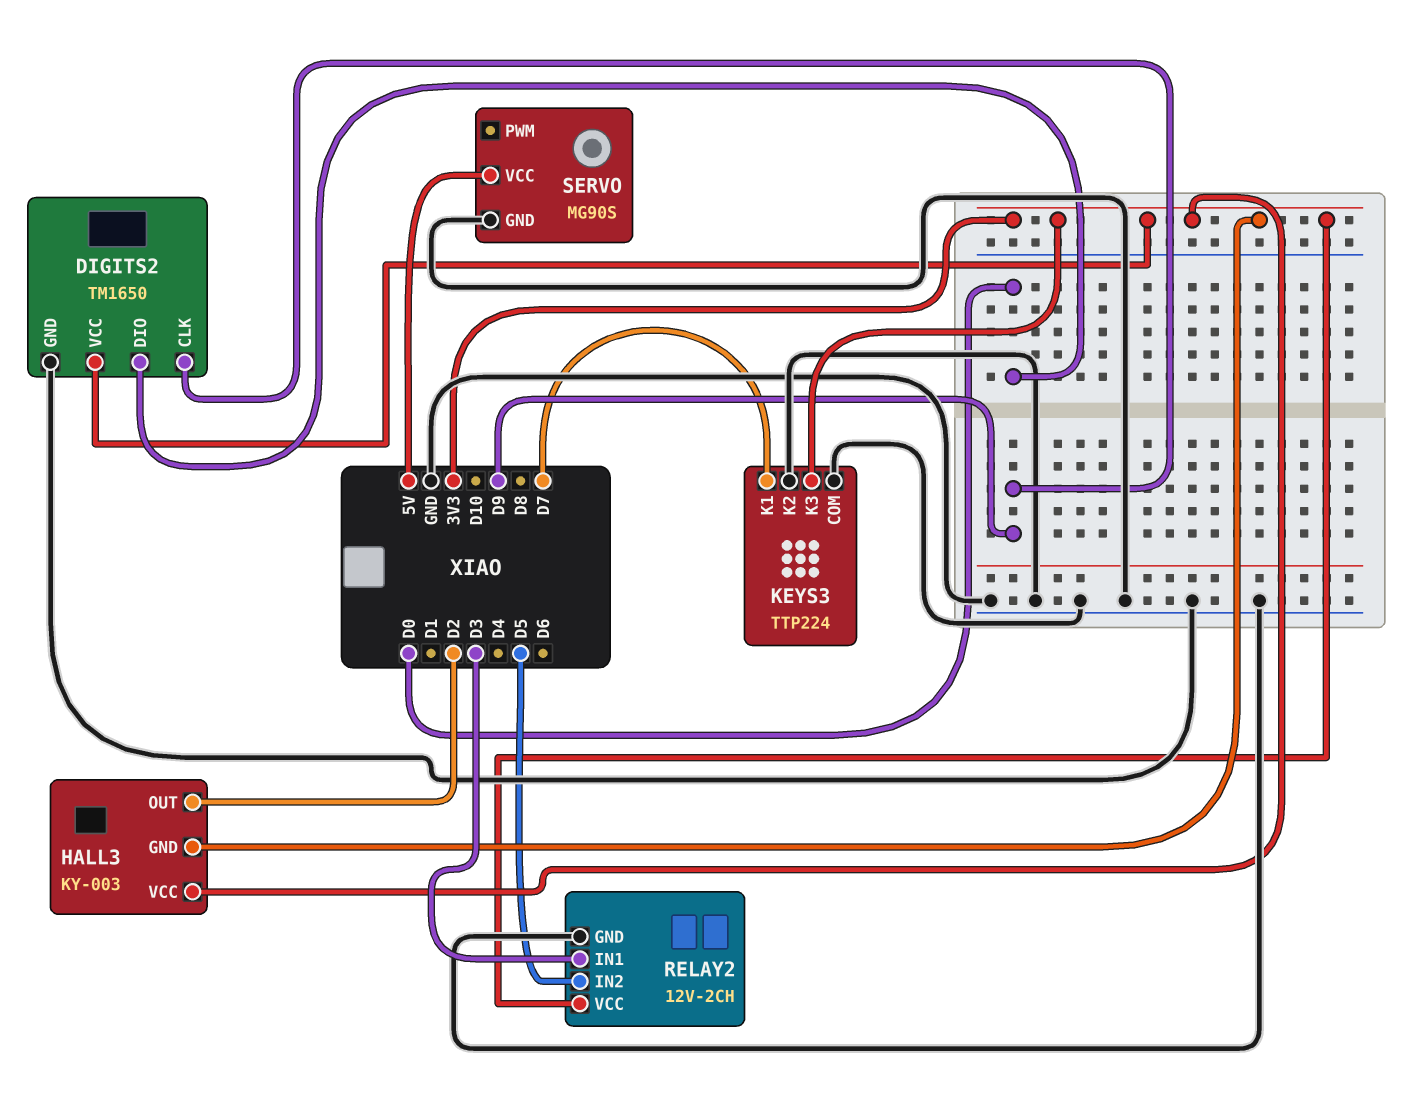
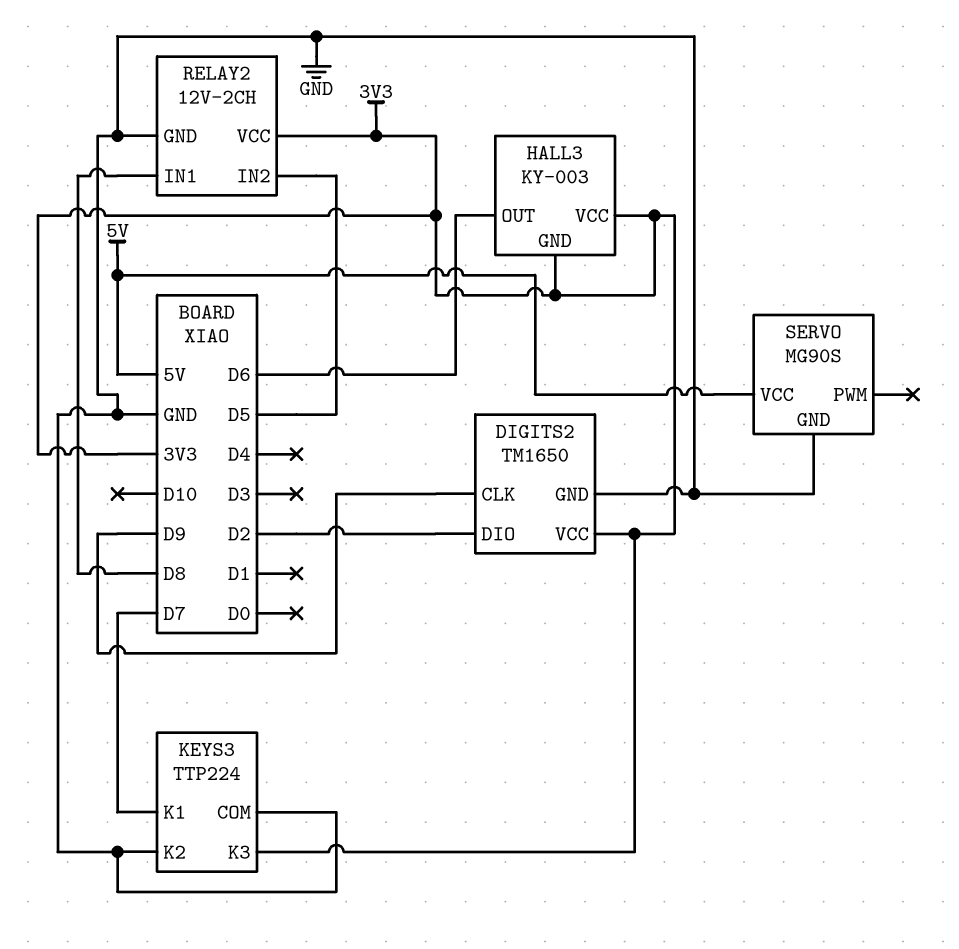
DIGITS2 pin DIO: D0 -> D2
HALL3 pin OUT: D2 -> D6
RELAY2 pin IN1: D3 -> D8

